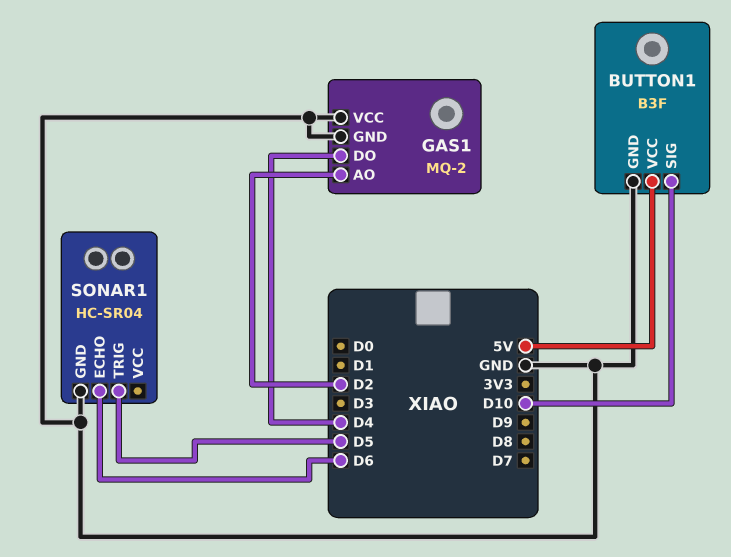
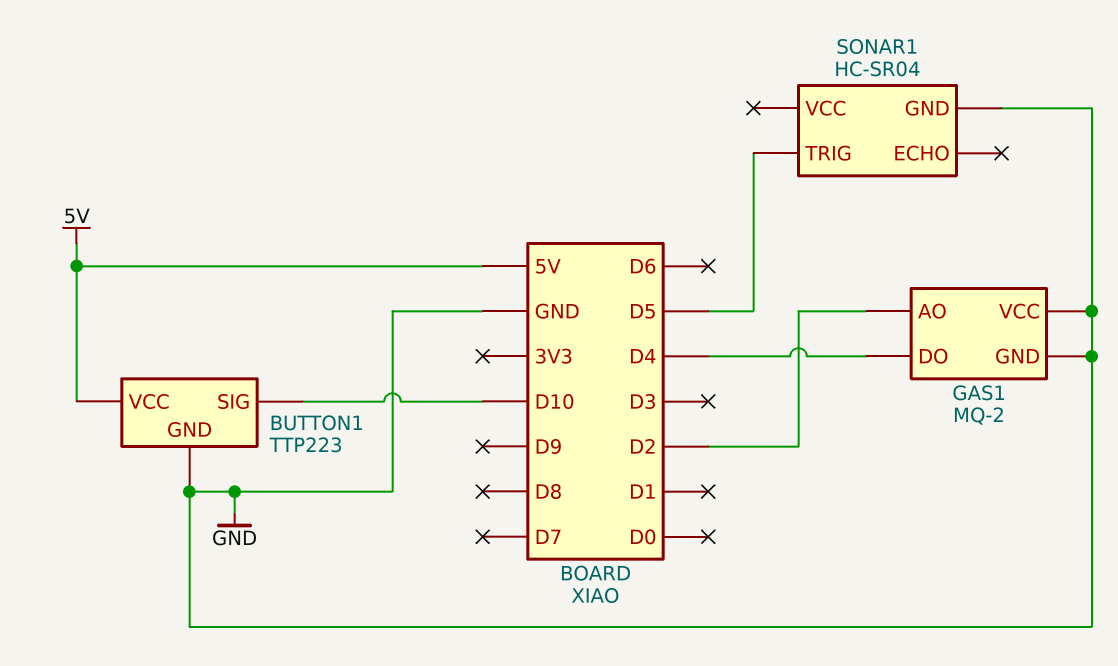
BUTTON1: B3F -> TTP223
SONAR1 pin ECHO: D6 -> none

